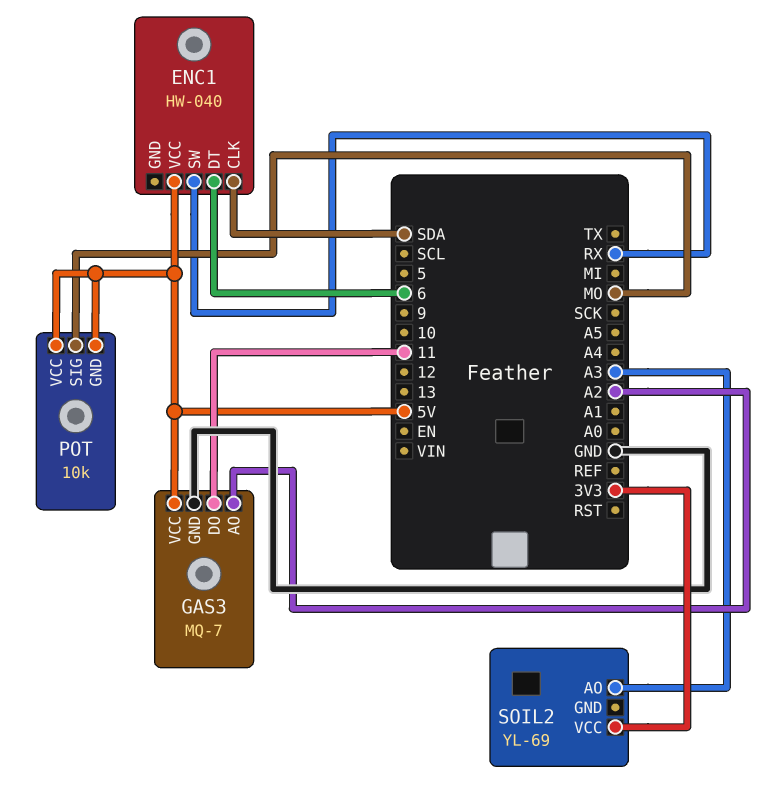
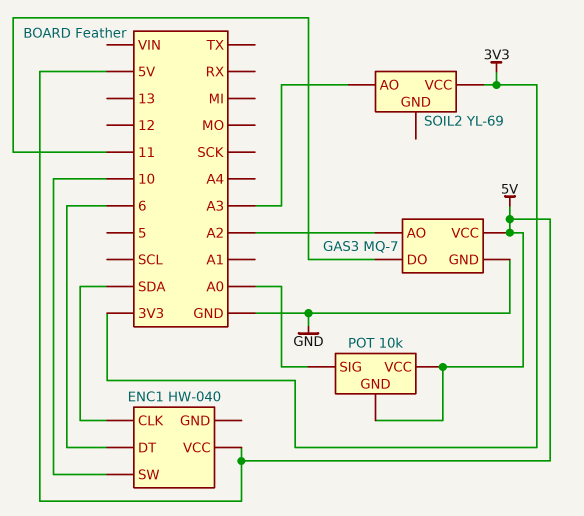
ENC1 pin SW: RX -> 10
POT pin SIG: MO -> A0

